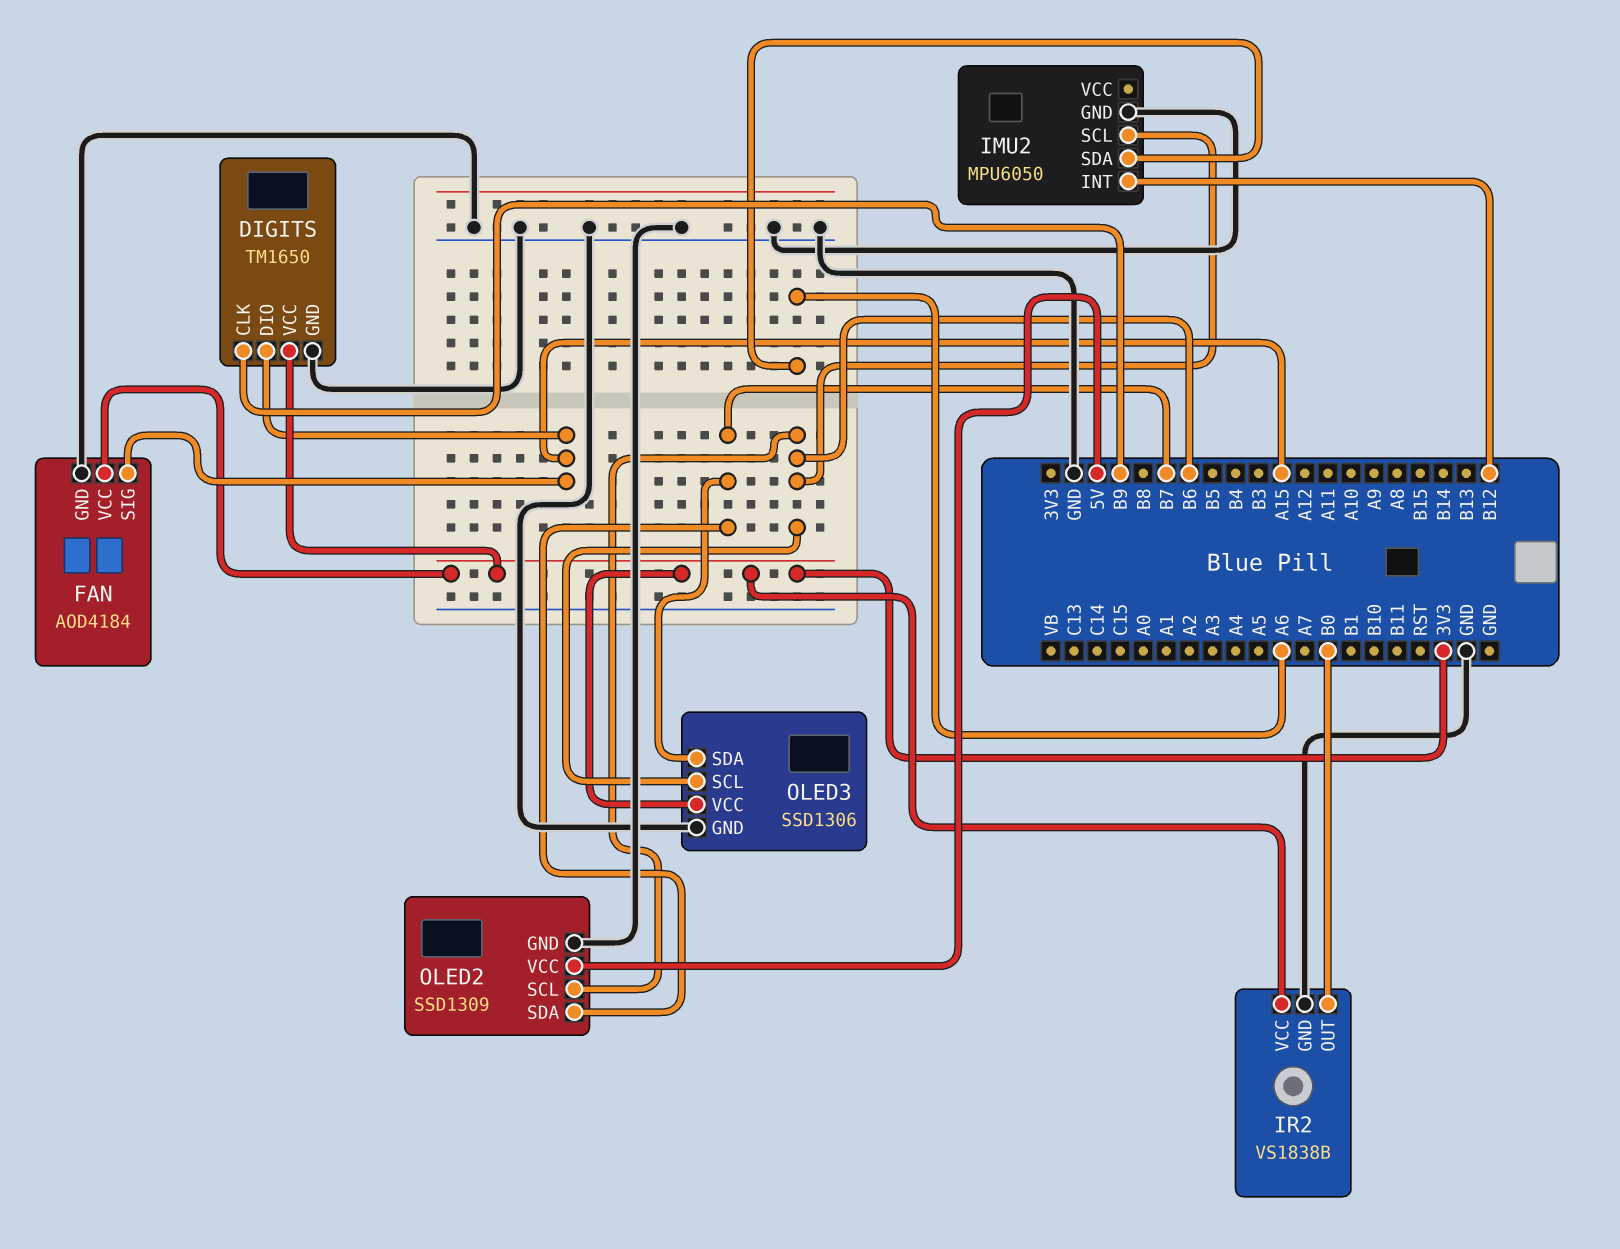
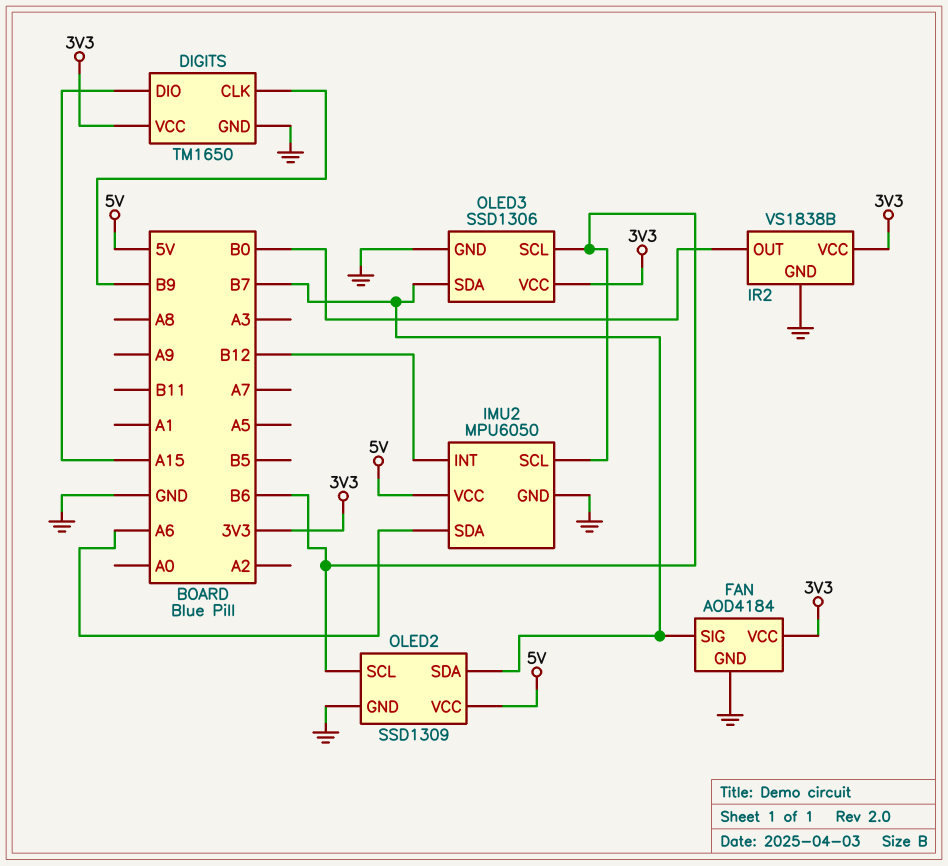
FAN pin SIG: A15 -> B7
IMU2 pin VCC: none -> 5V

